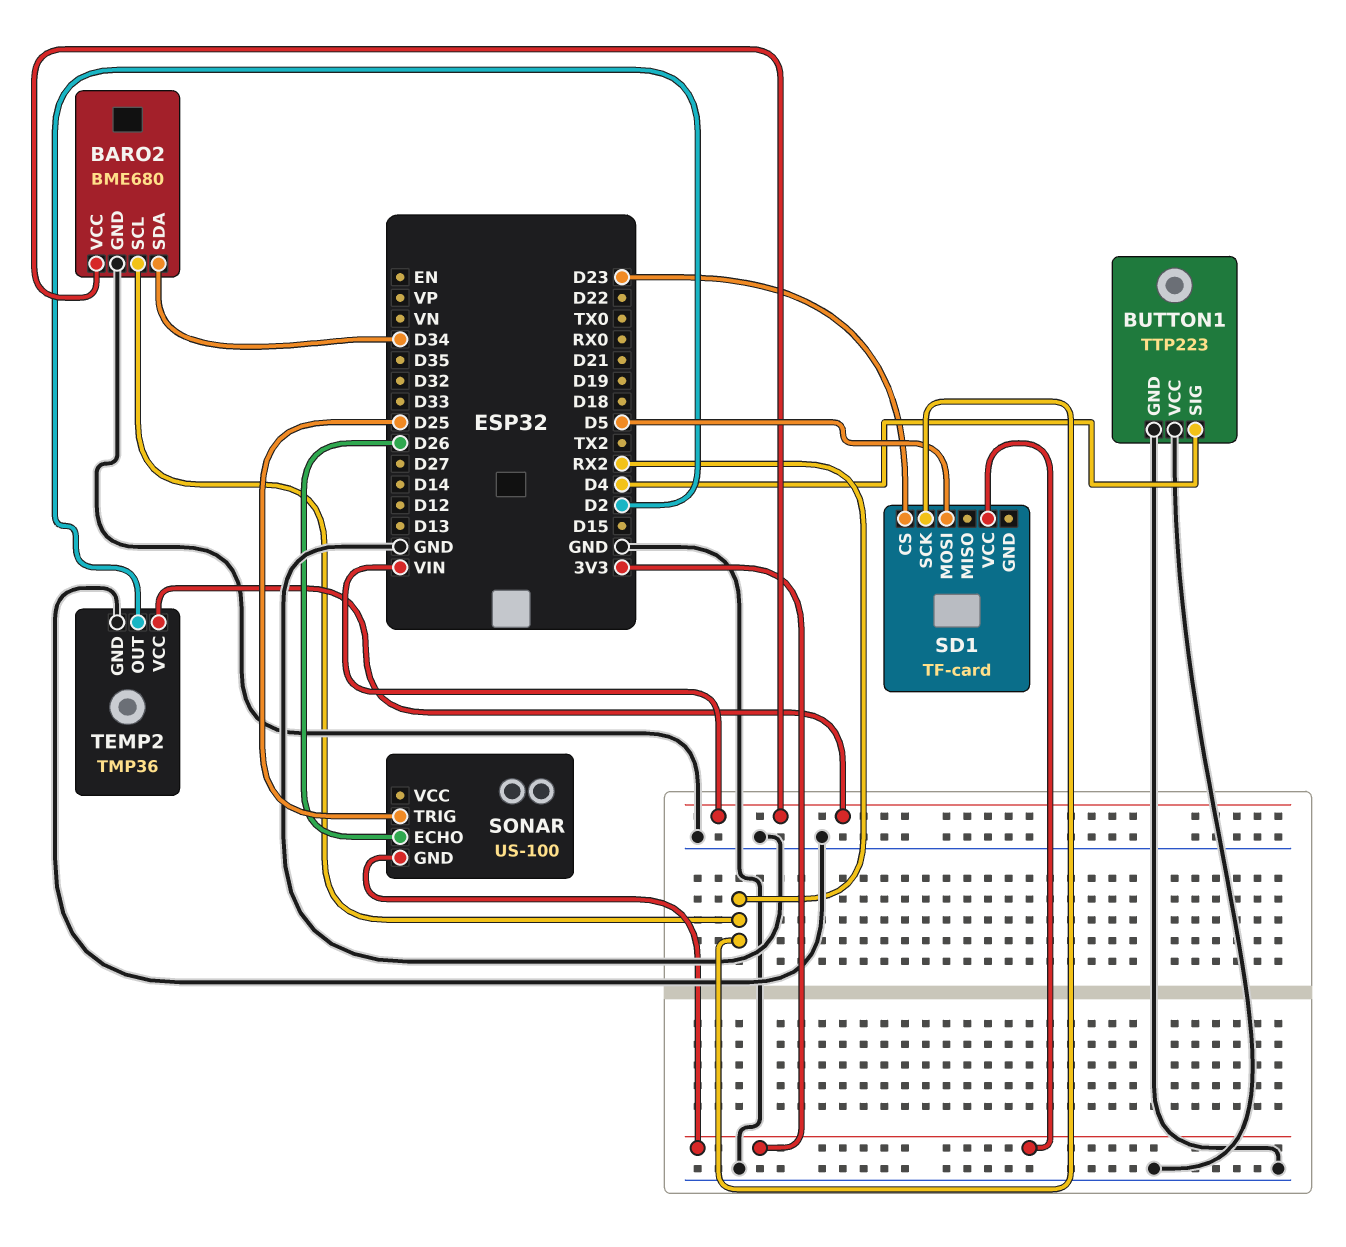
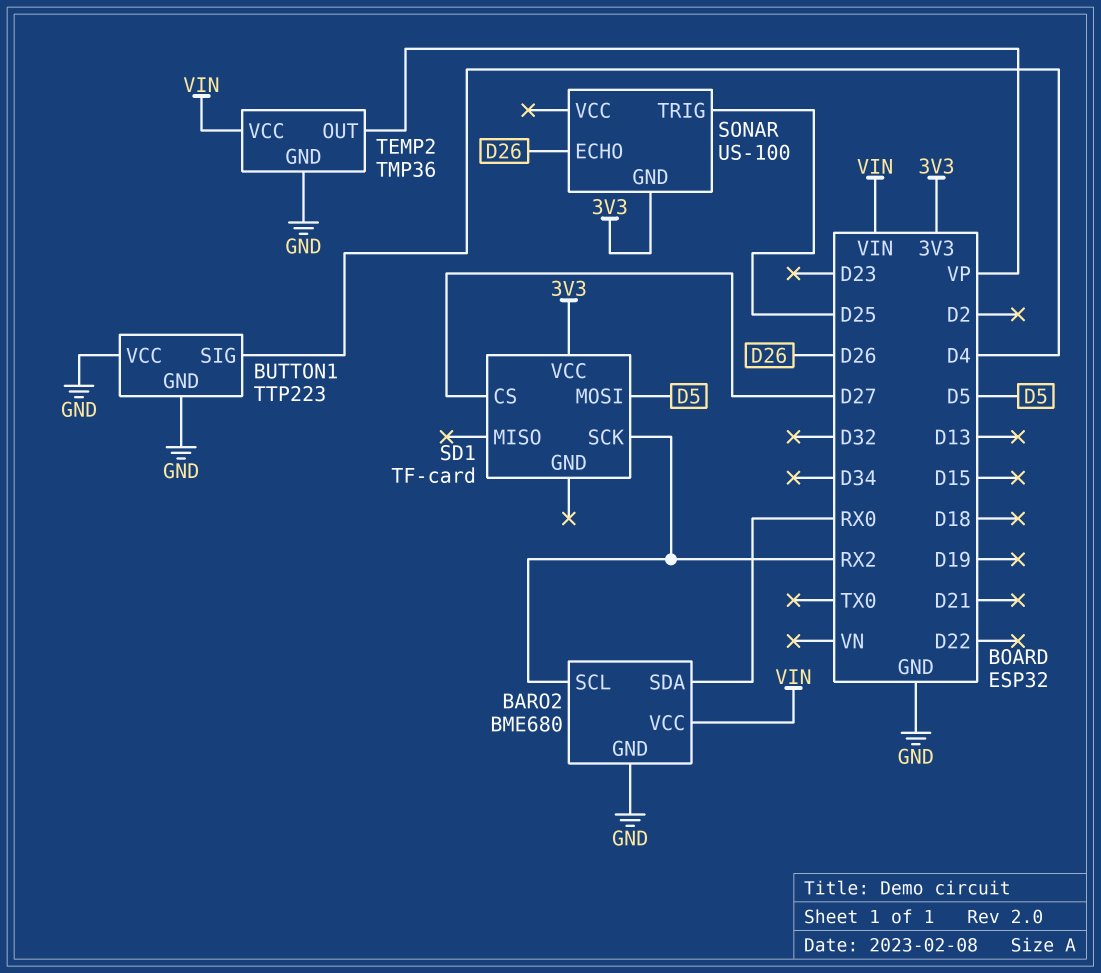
BARO2 pin SDA: D34 -> RX0
SD1 pin CS: D23 -> D27
TEMP2 pin OUT: D2 -> VP

